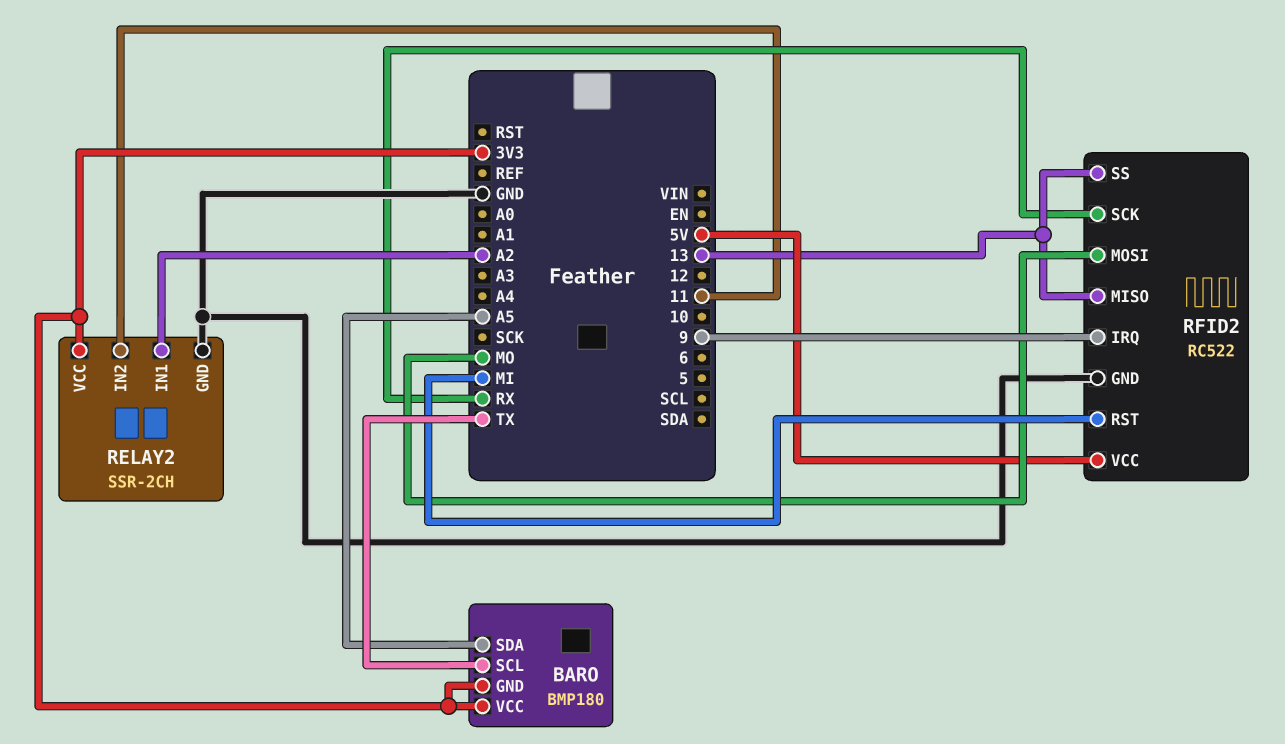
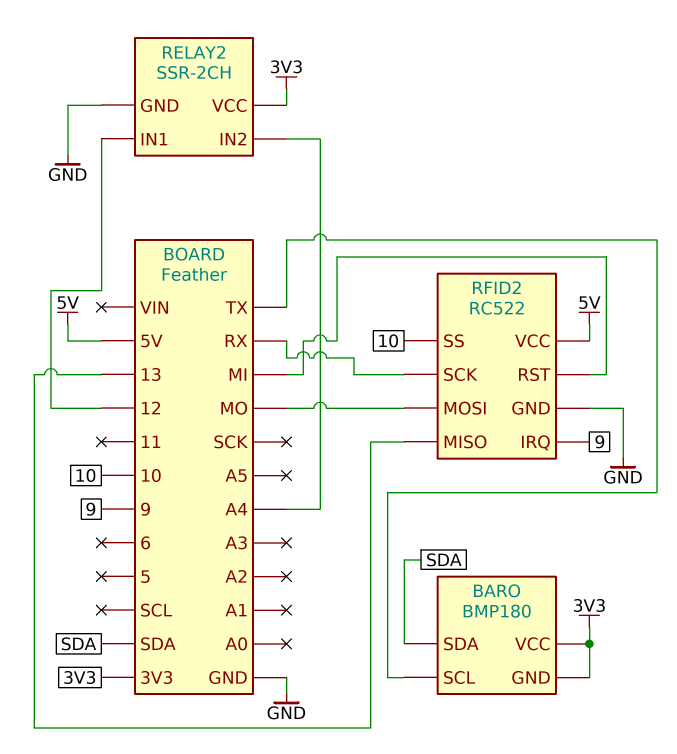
BARO pin SDA: A5 -> SDA
RELAY2 pin IN1: A2 -> 12
RELAY2 pin IN2: 11 -> A4
RFID2 pin SS: 13 -> 10

